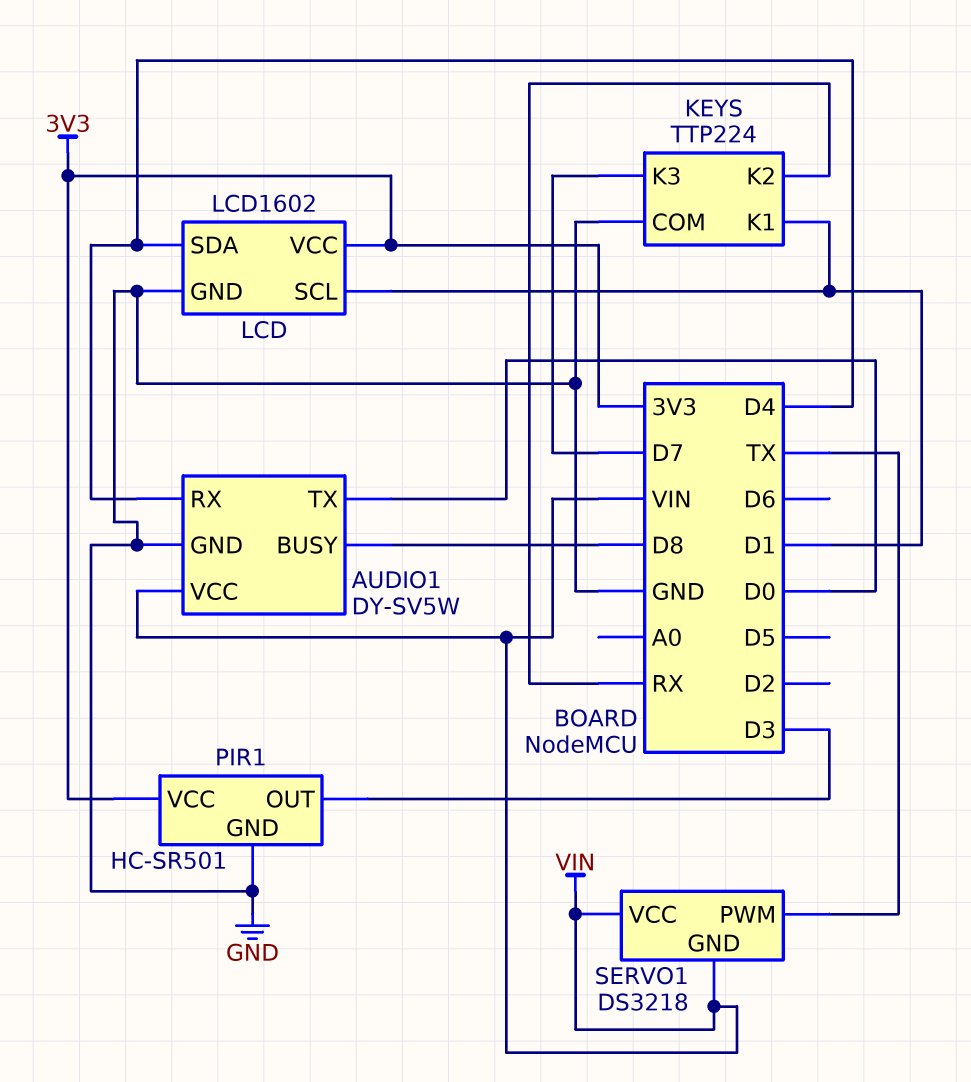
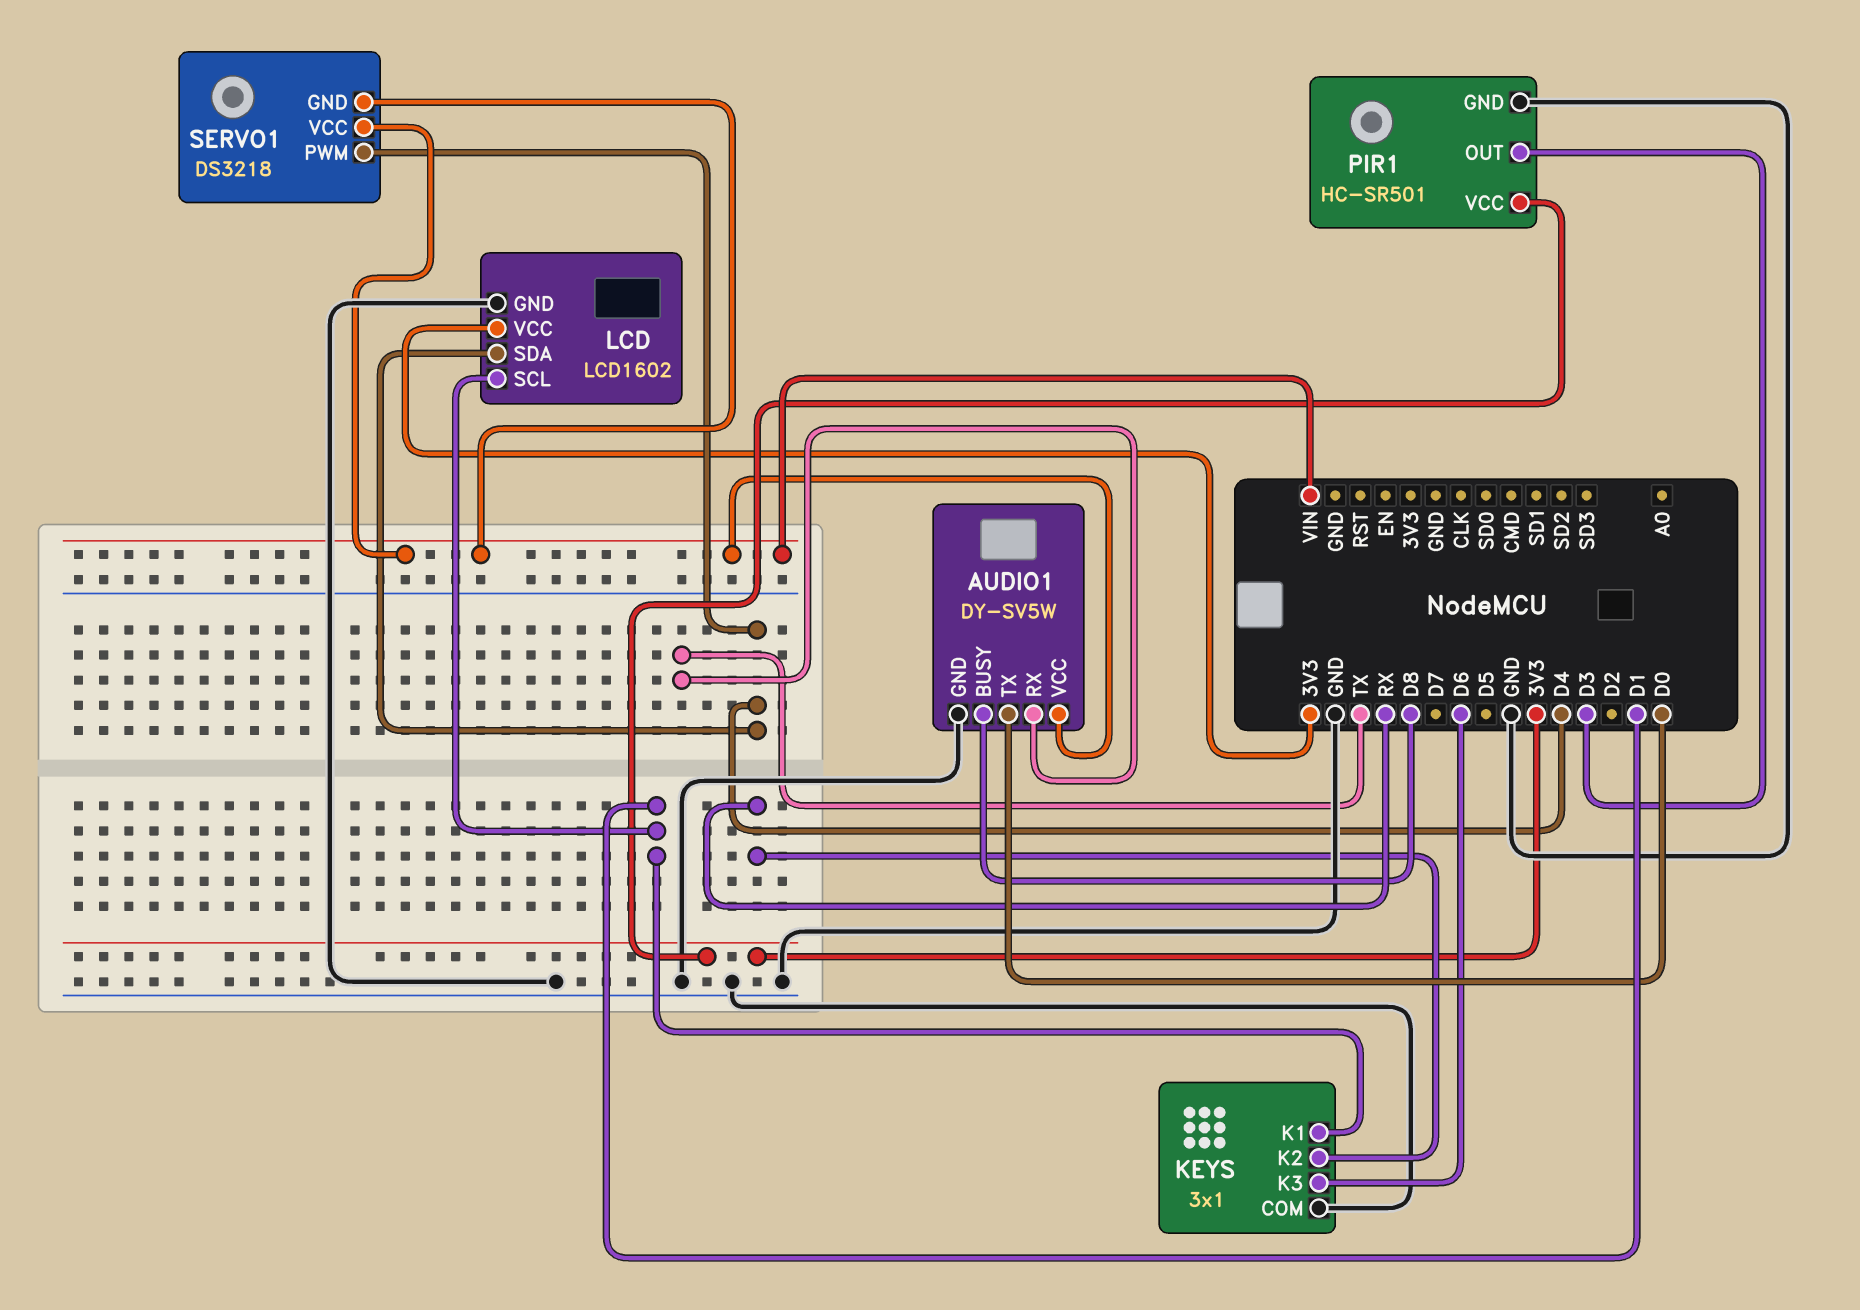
AUDIO1 pin RX: D4 -> TX
KEYS: TTP224 -> 3x1
KEYS pin K3: D7 -> D6
SERVO1 pin PWM: TX -> D4

